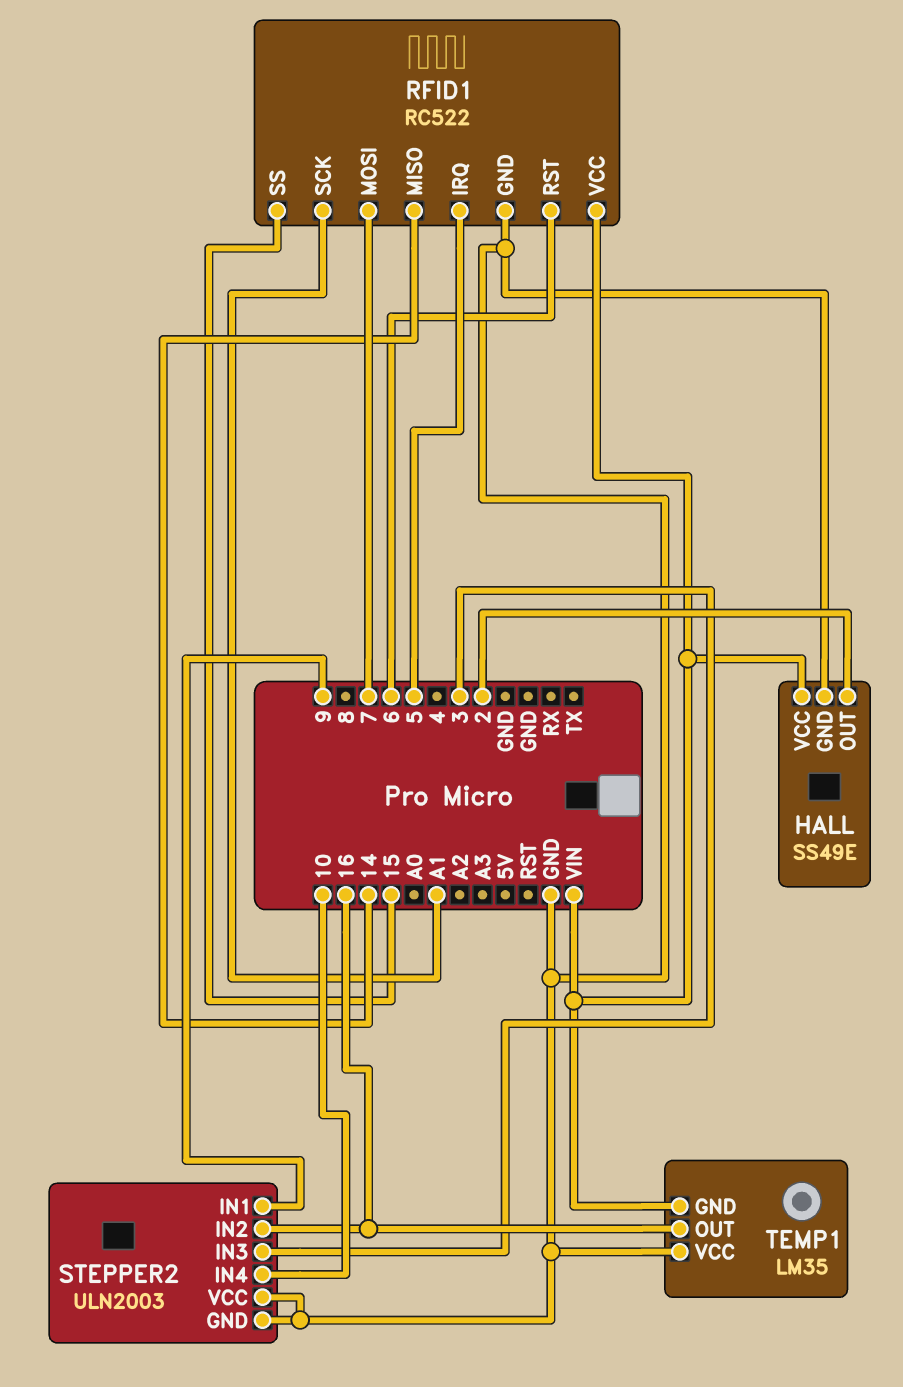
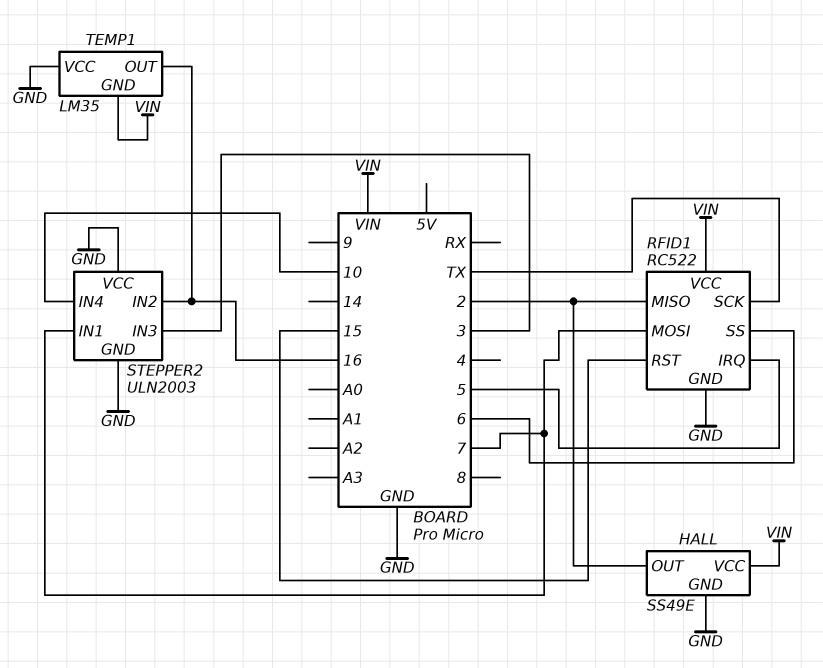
RFID1 pin MISO: 14 -> 2
RFID1 pin RST: 6 -> 15
RFID1 pin SCK: A1 -> TX
RFID1 pin SS: 15 -> 6
STEPPER2 pin IN1: 9 -> 7

